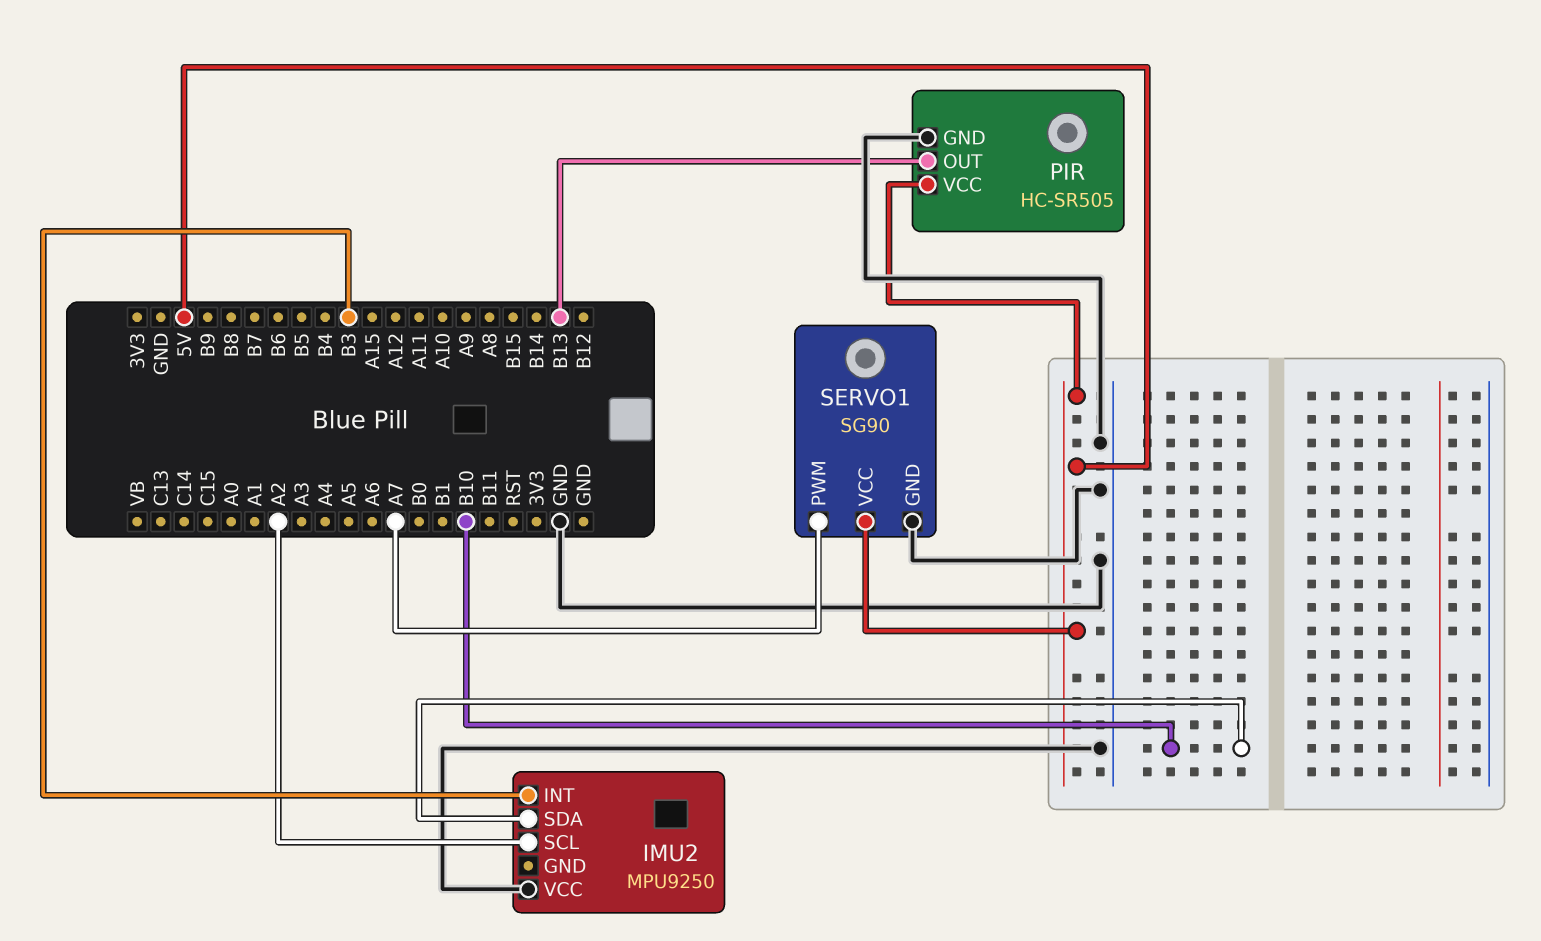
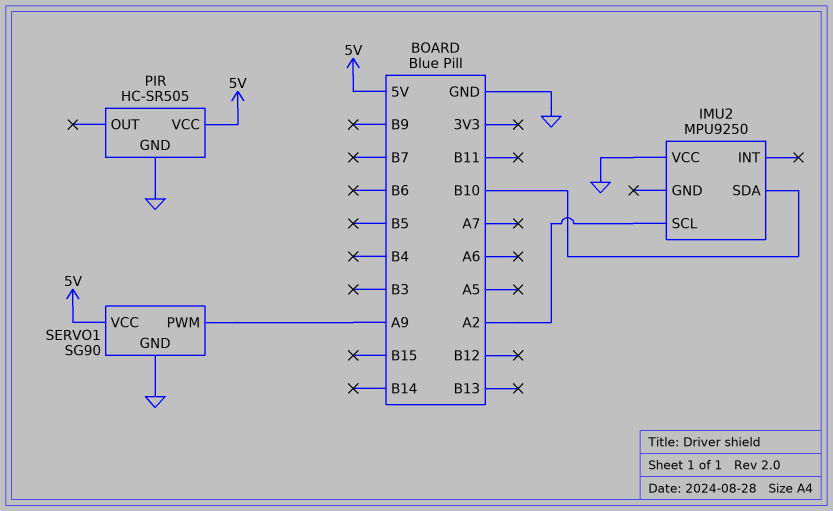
IMU2 pin INT: B3 -> none
PIR pin OUT: B13 -> none
SERVO1 pin PWM: A7 -> A9

